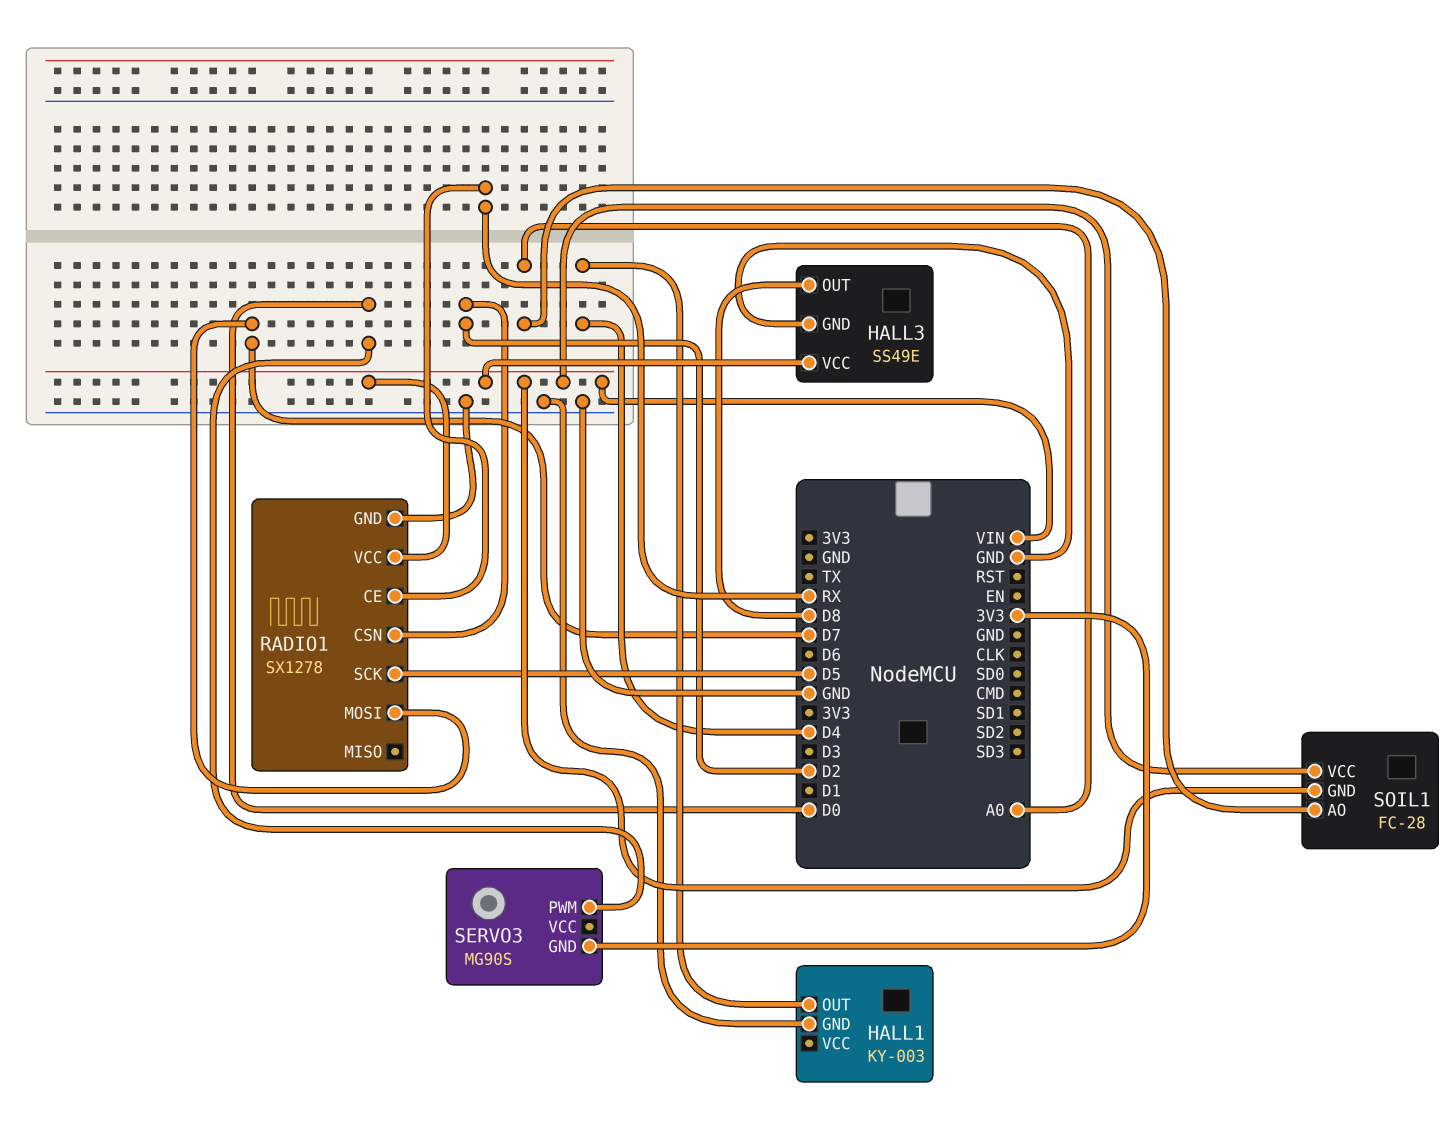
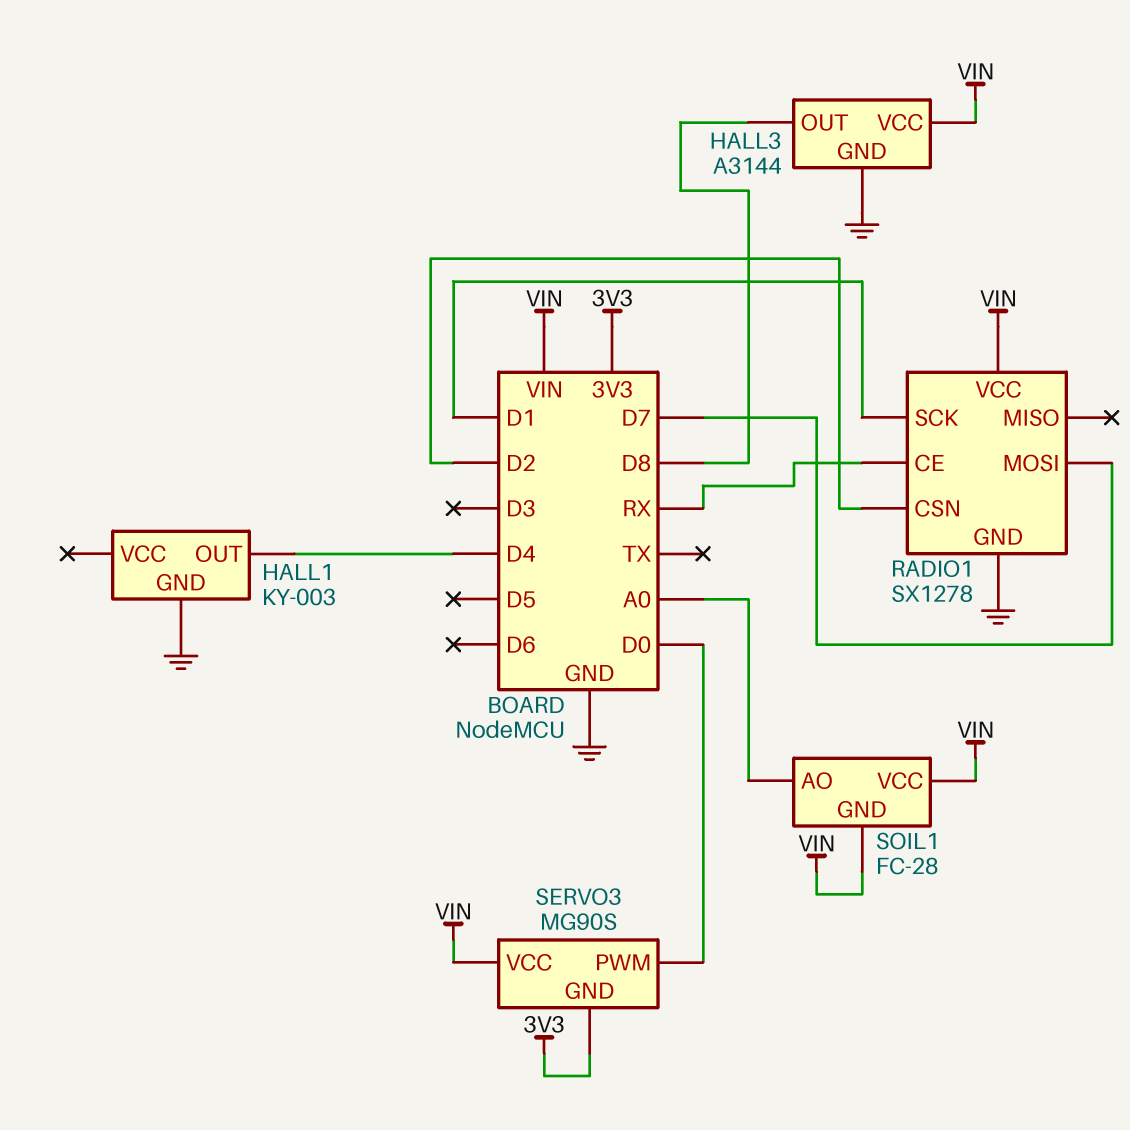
HALL3: SS49E -> A3144
RADIO1 pin SCK: D5 -> D1
SERVO3 pin VCC: none -> VIN

